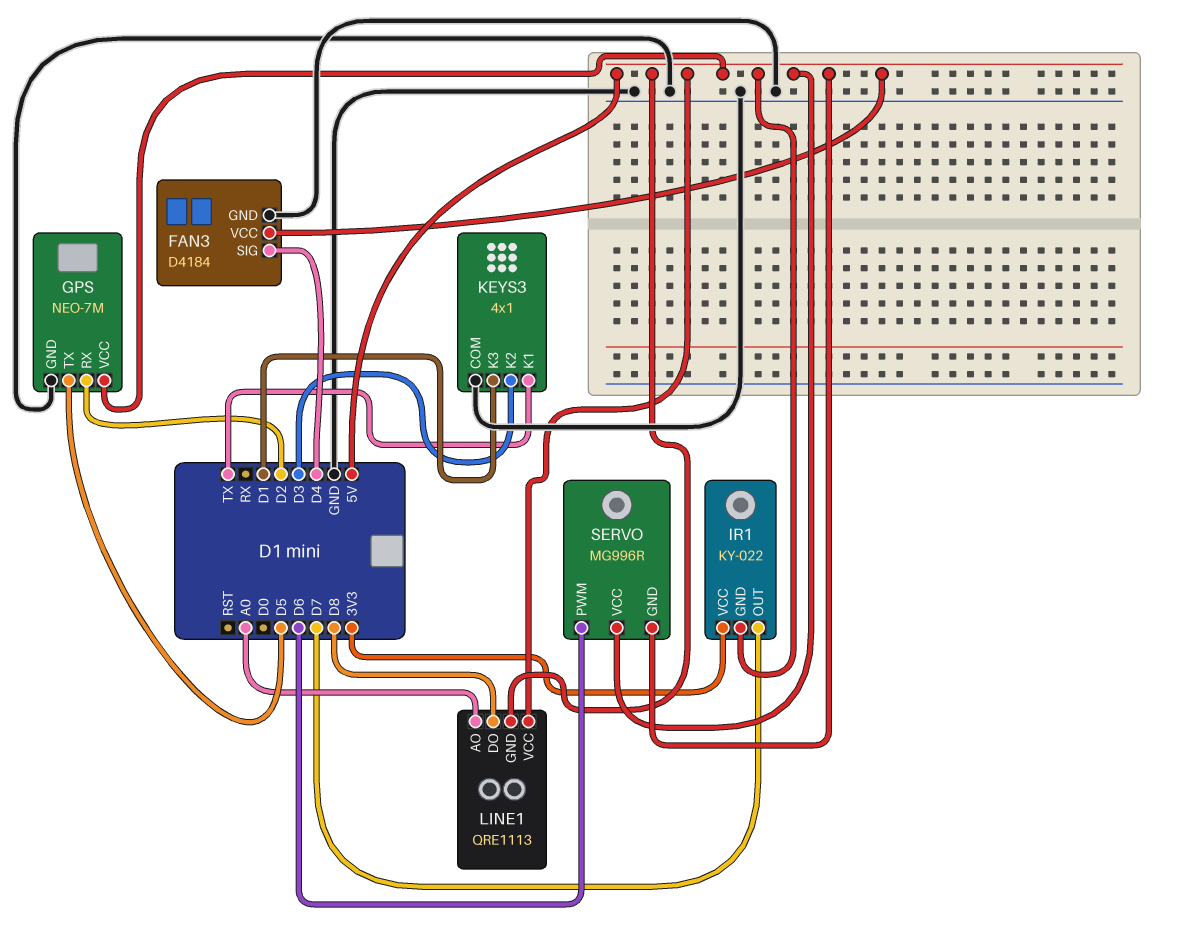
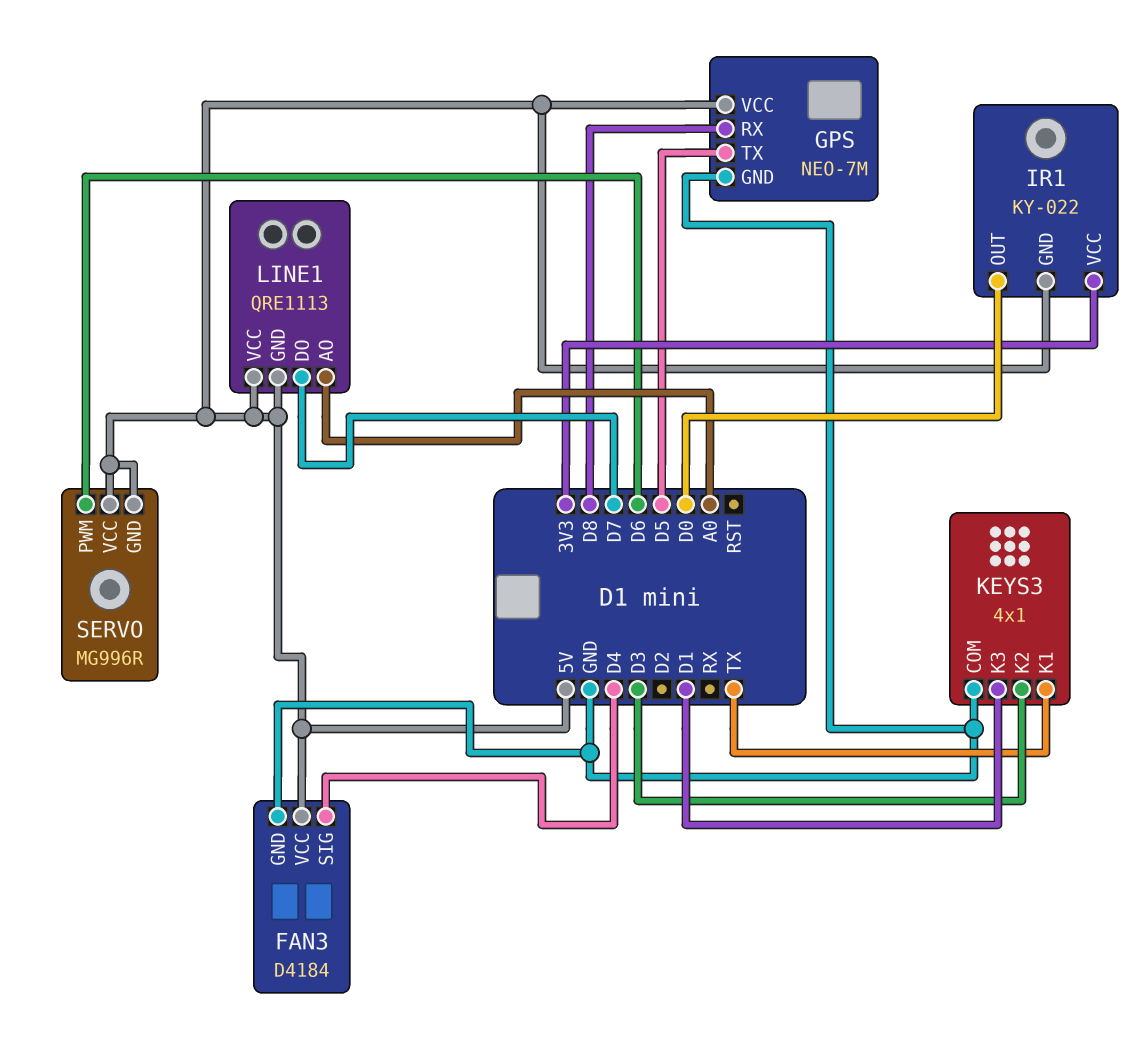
GPS pin RX: D2 -> D8
IR1 pin OUT: D7 -> D0
LINE1 pin DO: D8 -> D7

